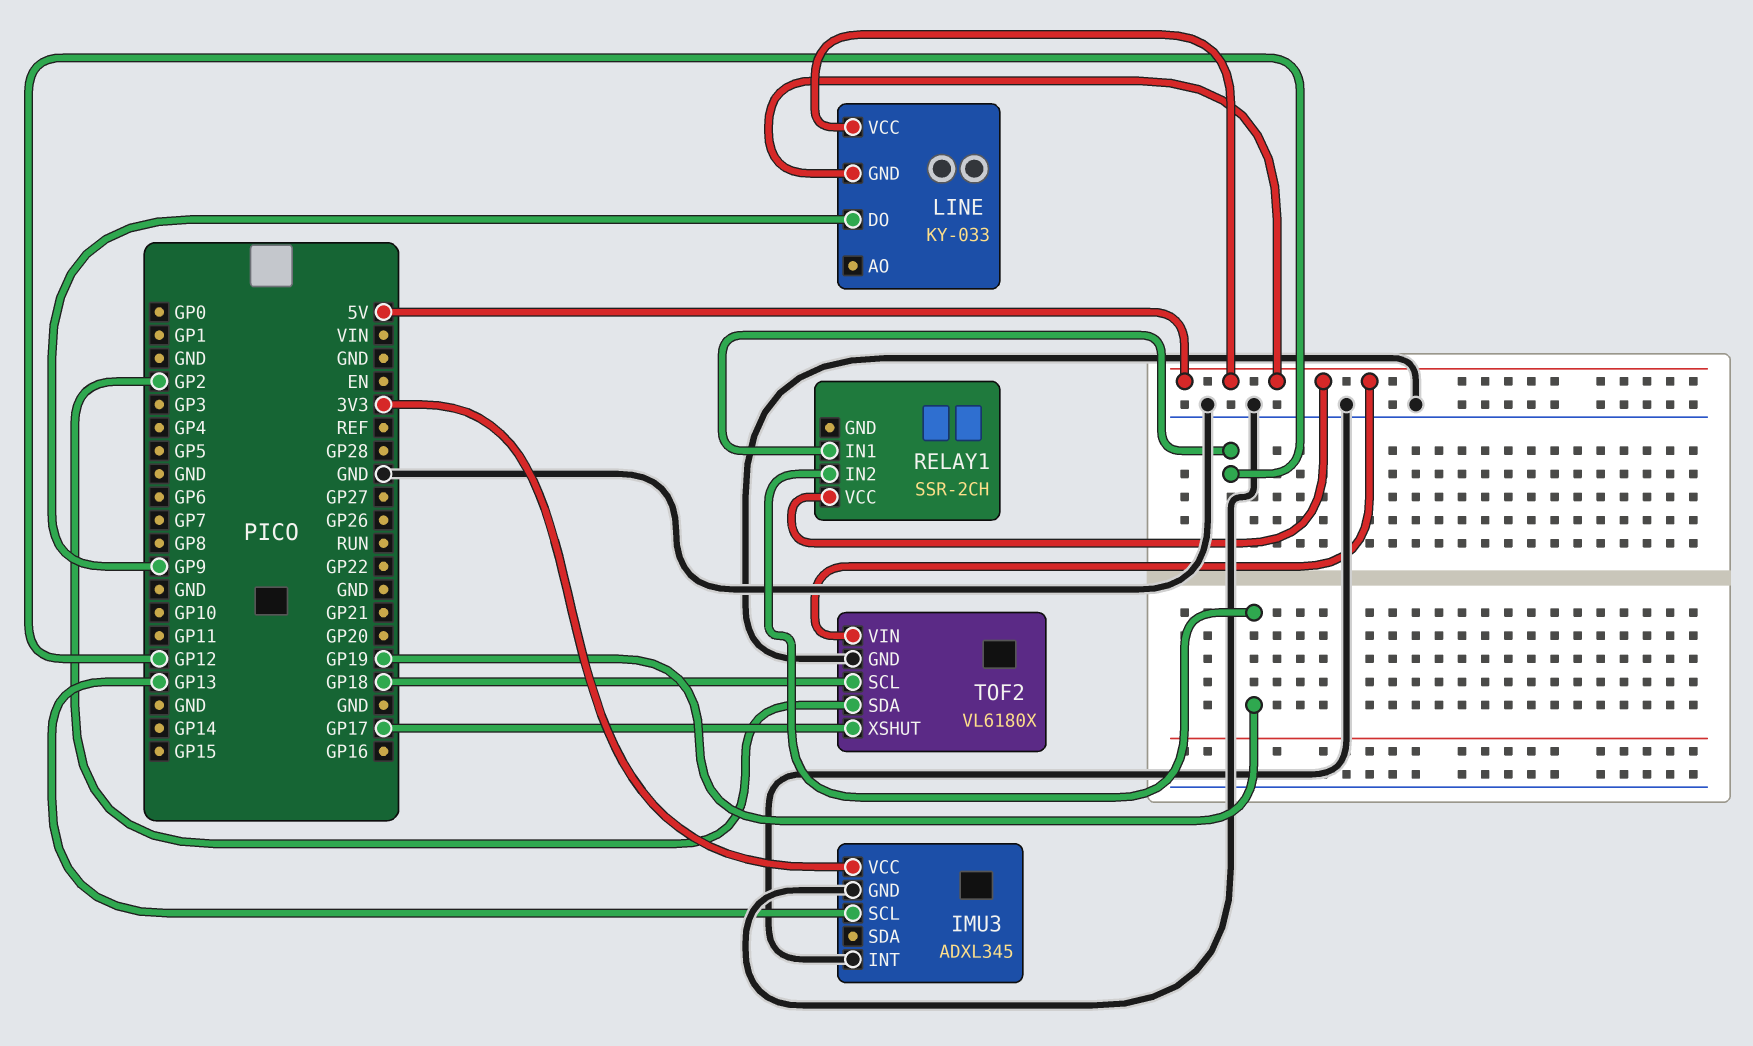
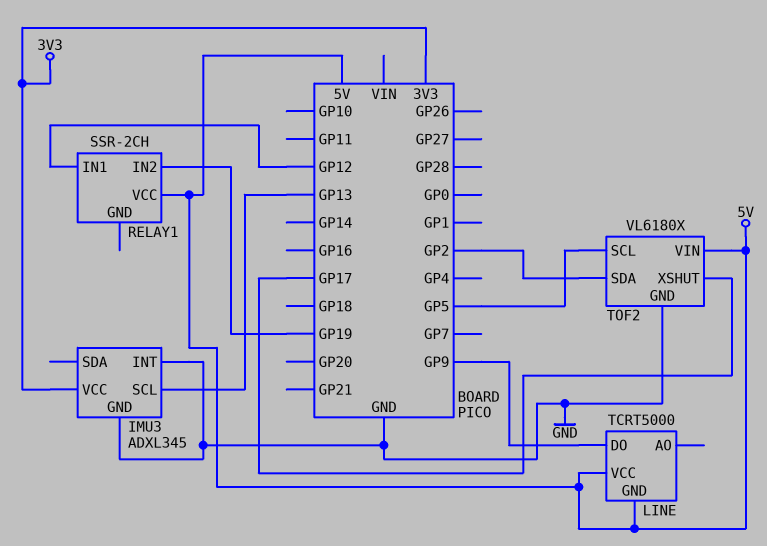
LINE: KY-033 -> TCRT5000
TOF2 pin SCL: GP18 -> GP5

